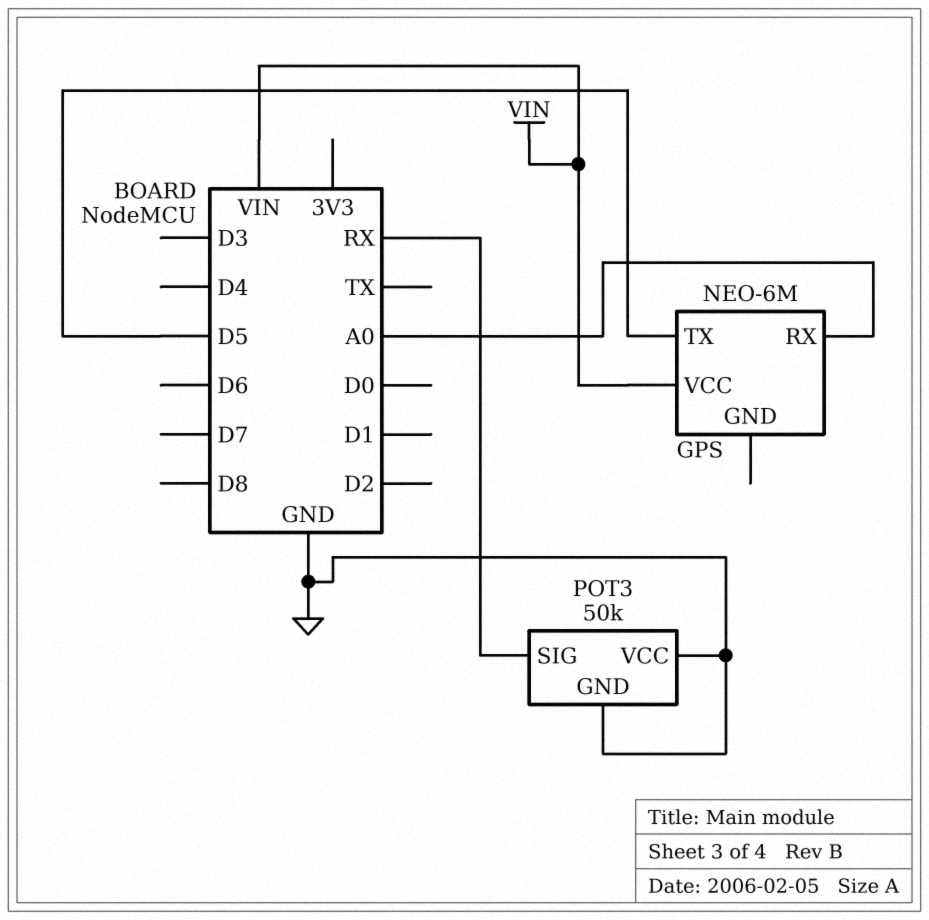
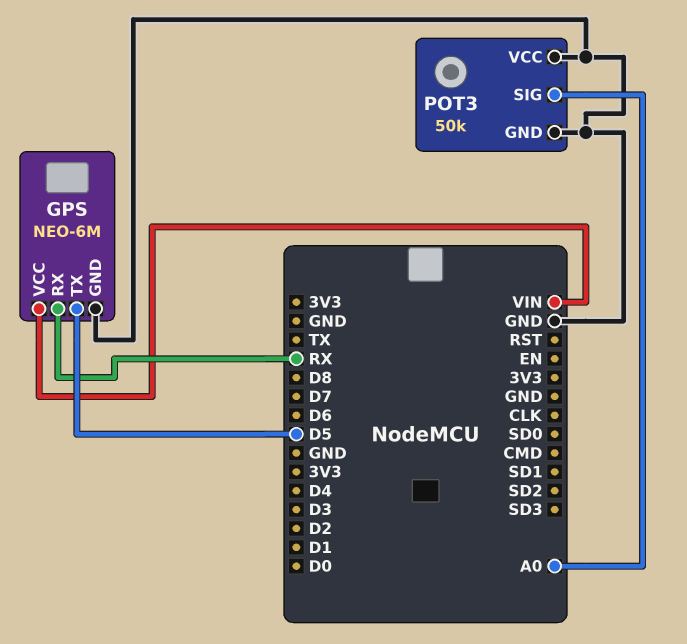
GPS pin GND: none -> GND
GPS pin RX: A0 -> RX
POT3 pin SIG: RX -> A0

